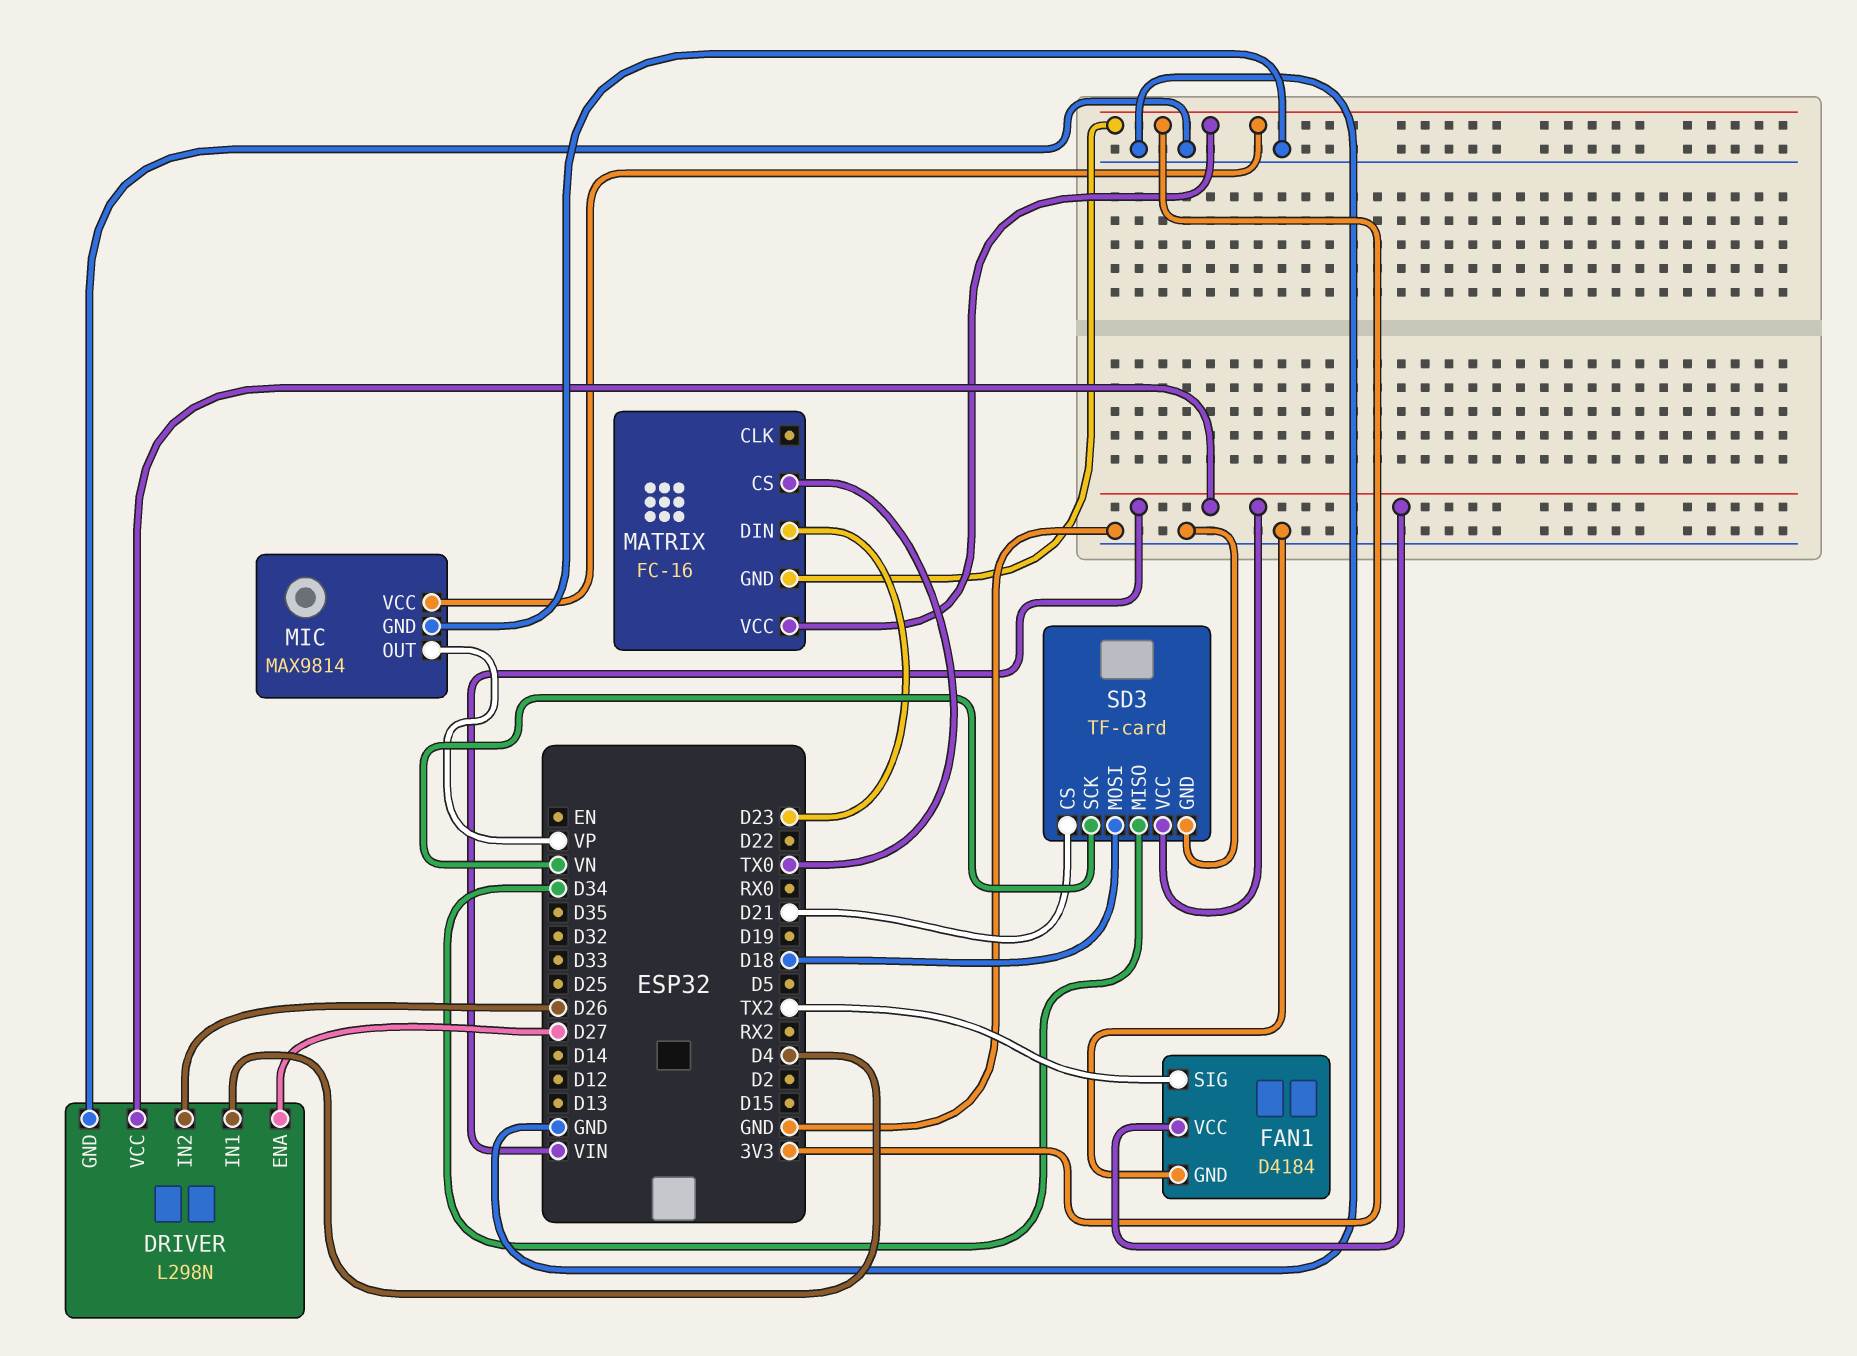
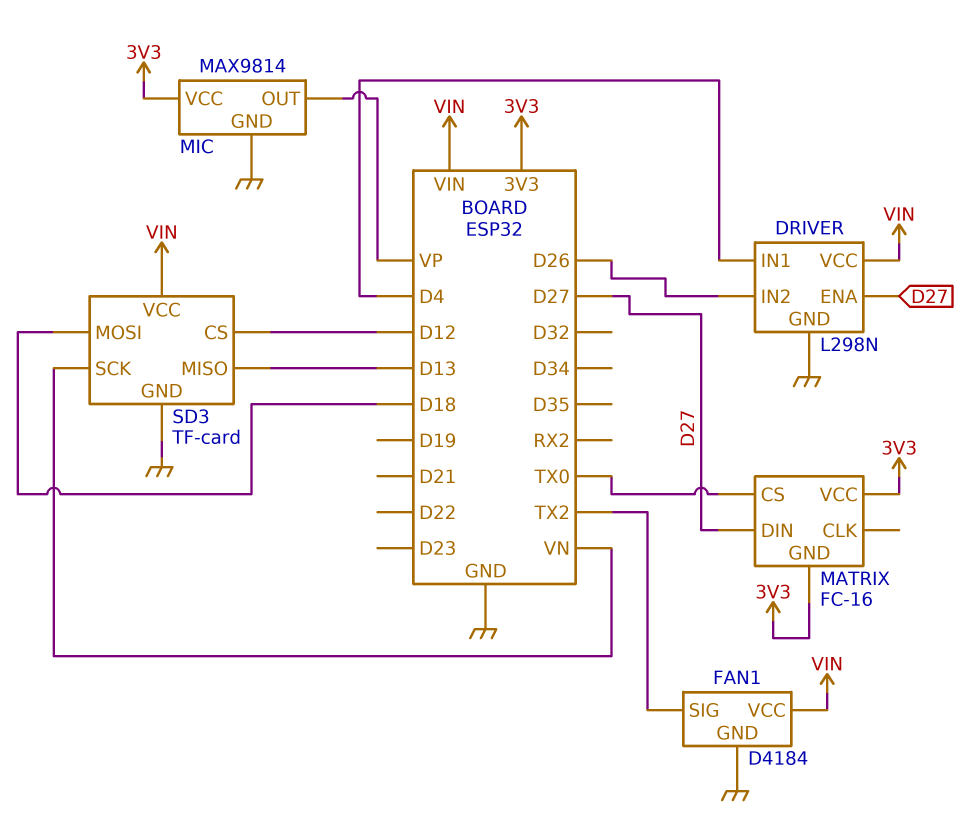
MATRIX pin DIN: D23 -> D27
SD3 pin CS: D21 -> D12
SD3 pin MISO: D34 -> D13

